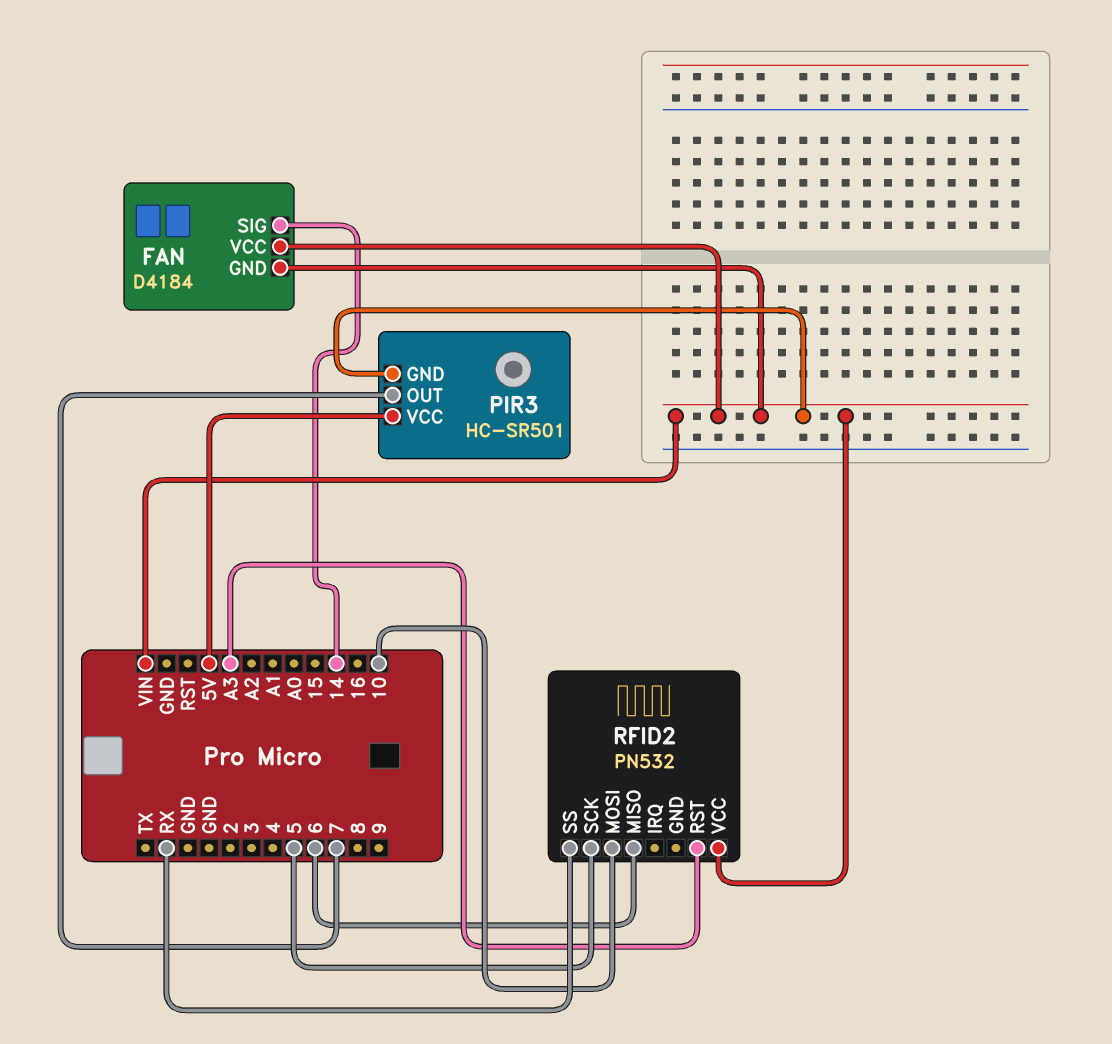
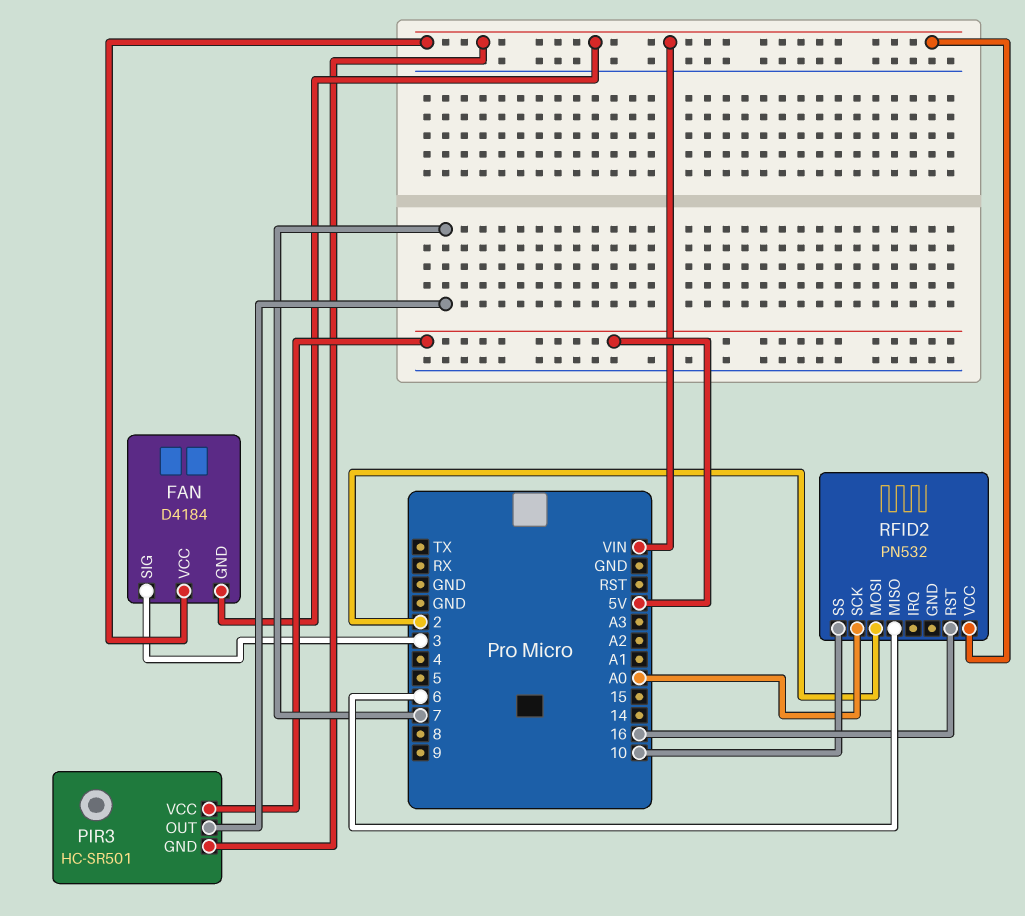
FAN pin SIG: 14 -> 3
RFID2 pin MOSI: 10 -> 2
RFID2 pin RST: A3 -> 16
RFID2 pin SCK: 5 -> A0
RFID2 pin SS: RX -> 10

